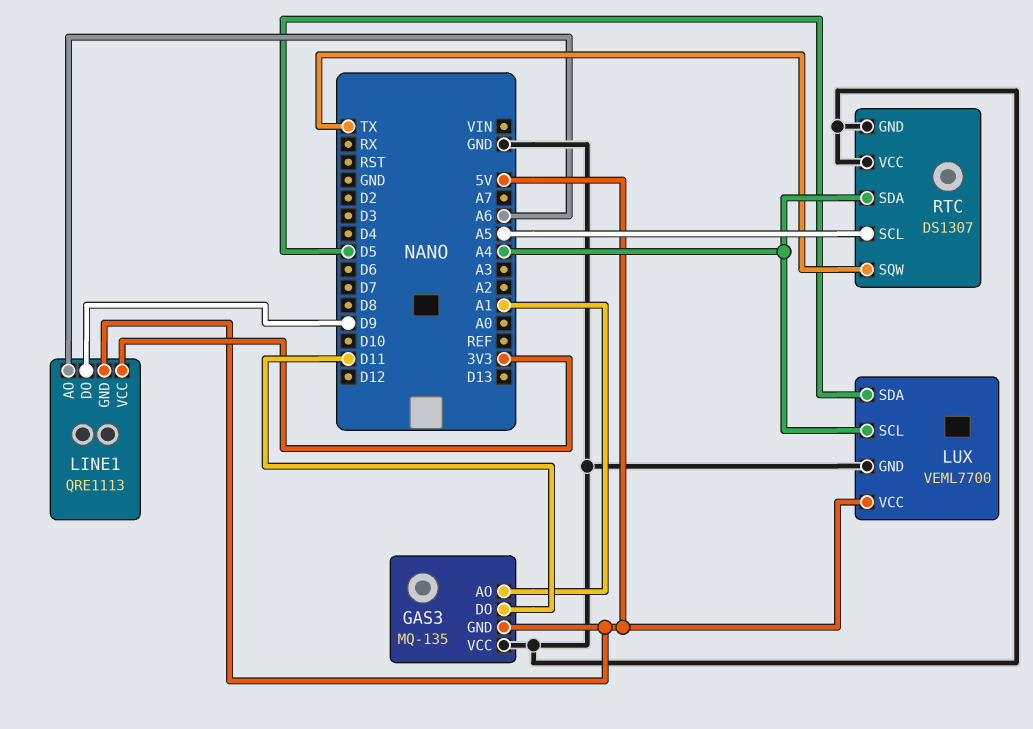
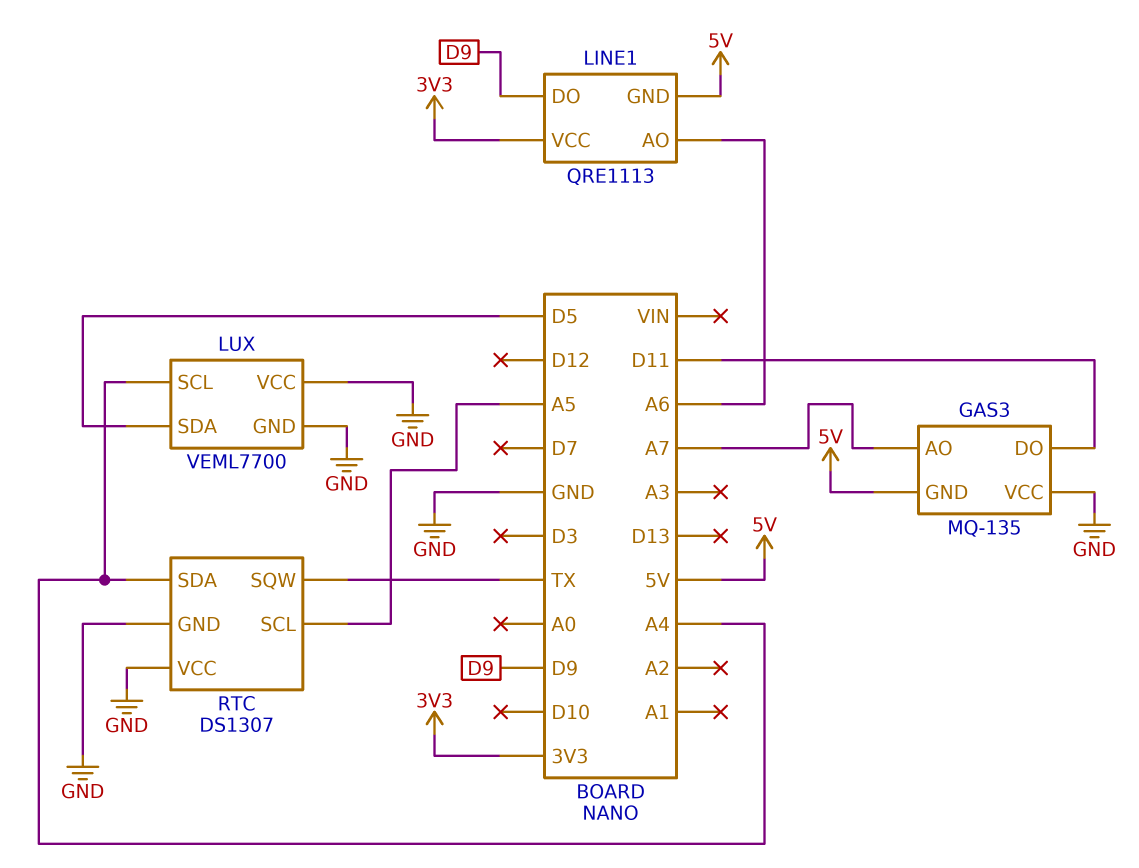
GAS3 pin AO: A1 -> A7
LUX pin VCC: 5V -> GND

